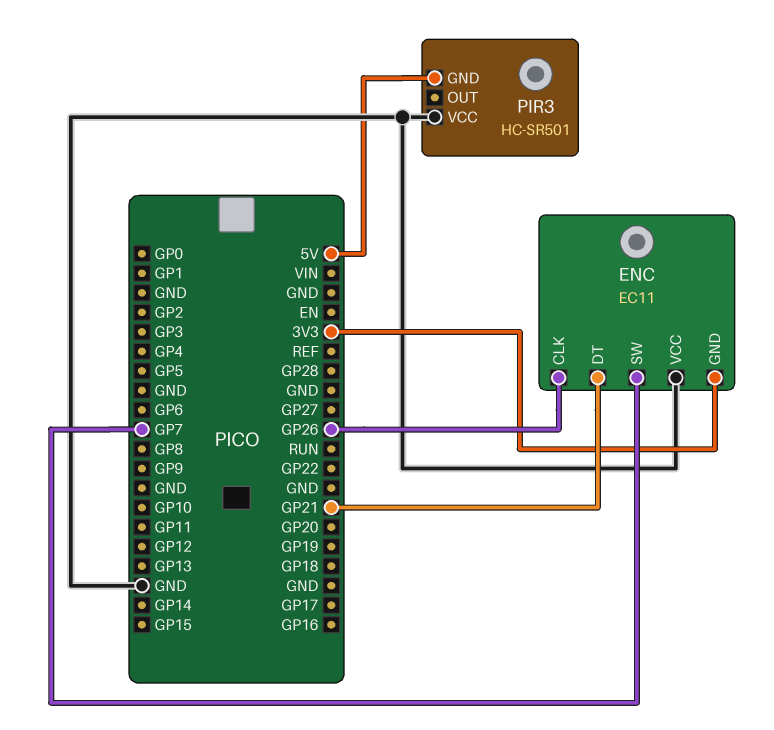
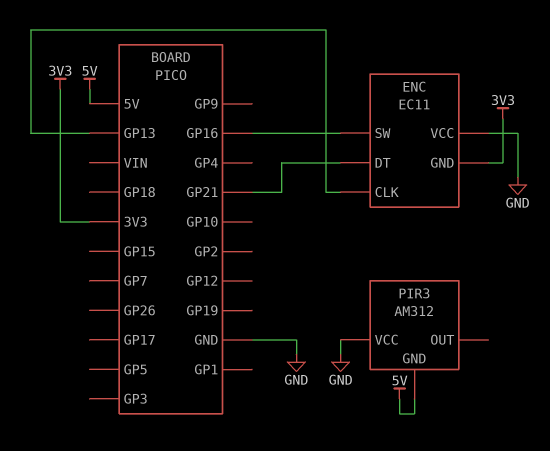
ENC pin CLK: GP26 -> GP13
ENC pin SW: GP7 -> GP16
PIR3: HC-SR501 -> AM312

